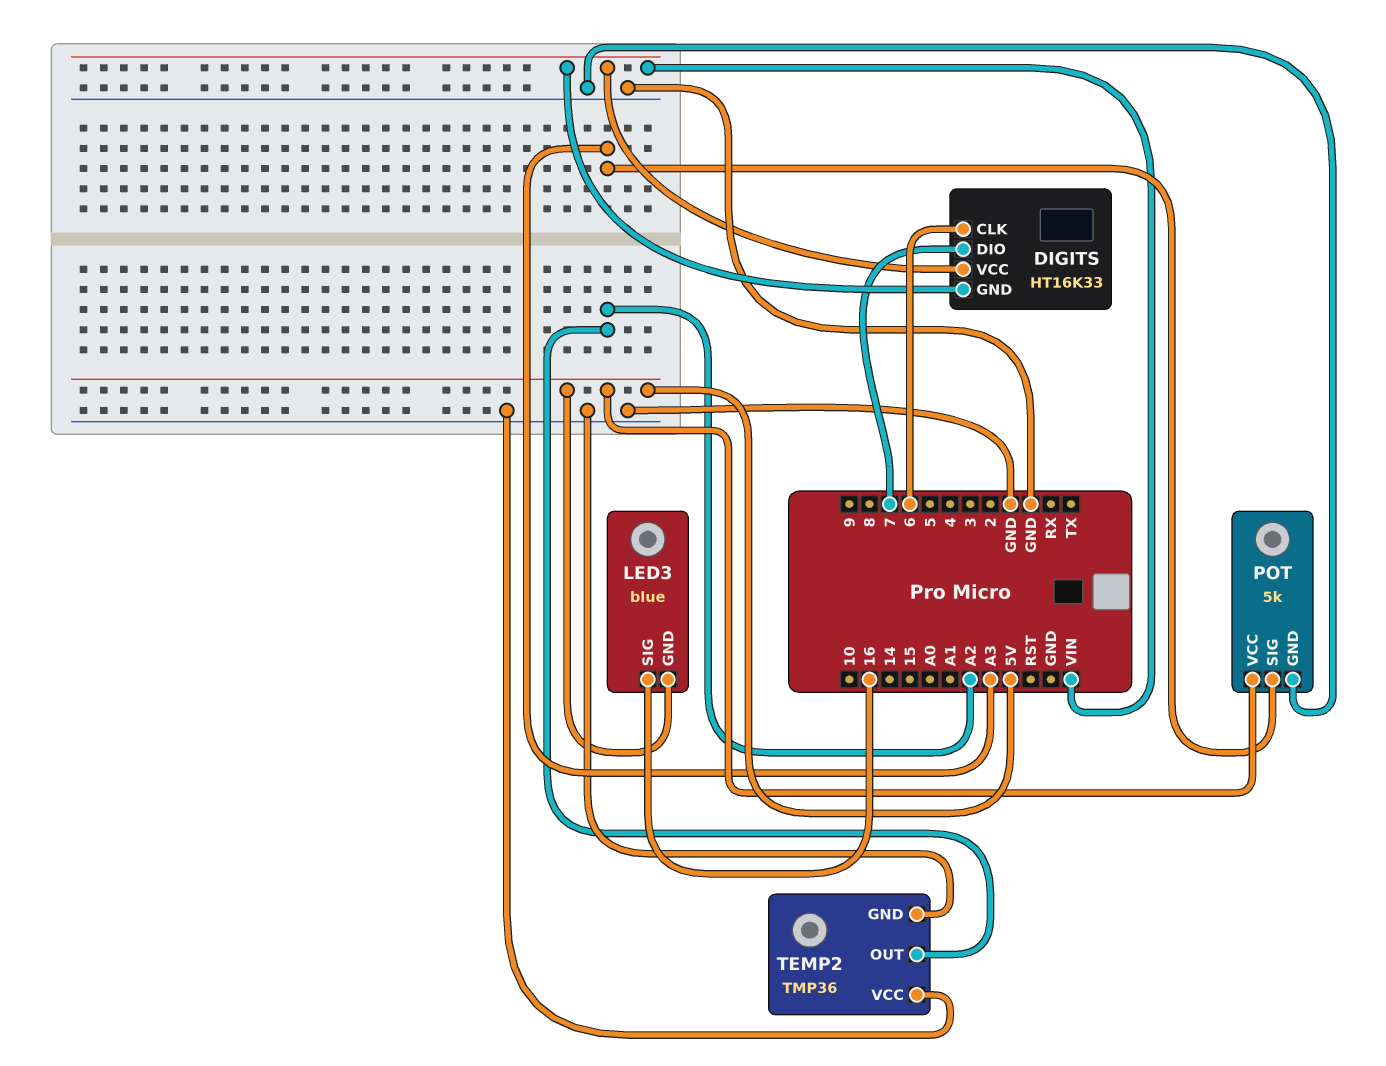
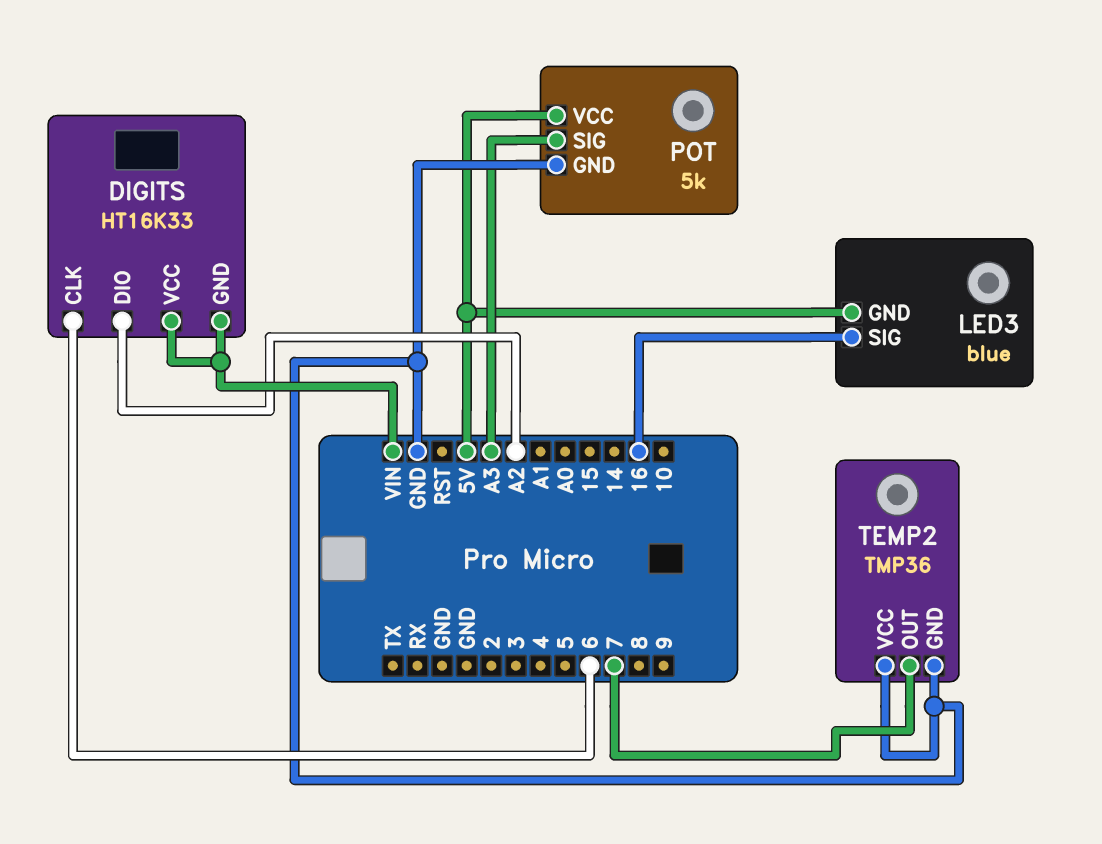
DIGITS pin DIO: 7 -> A2
TEMP2 pin OUT: A2 -> 7

